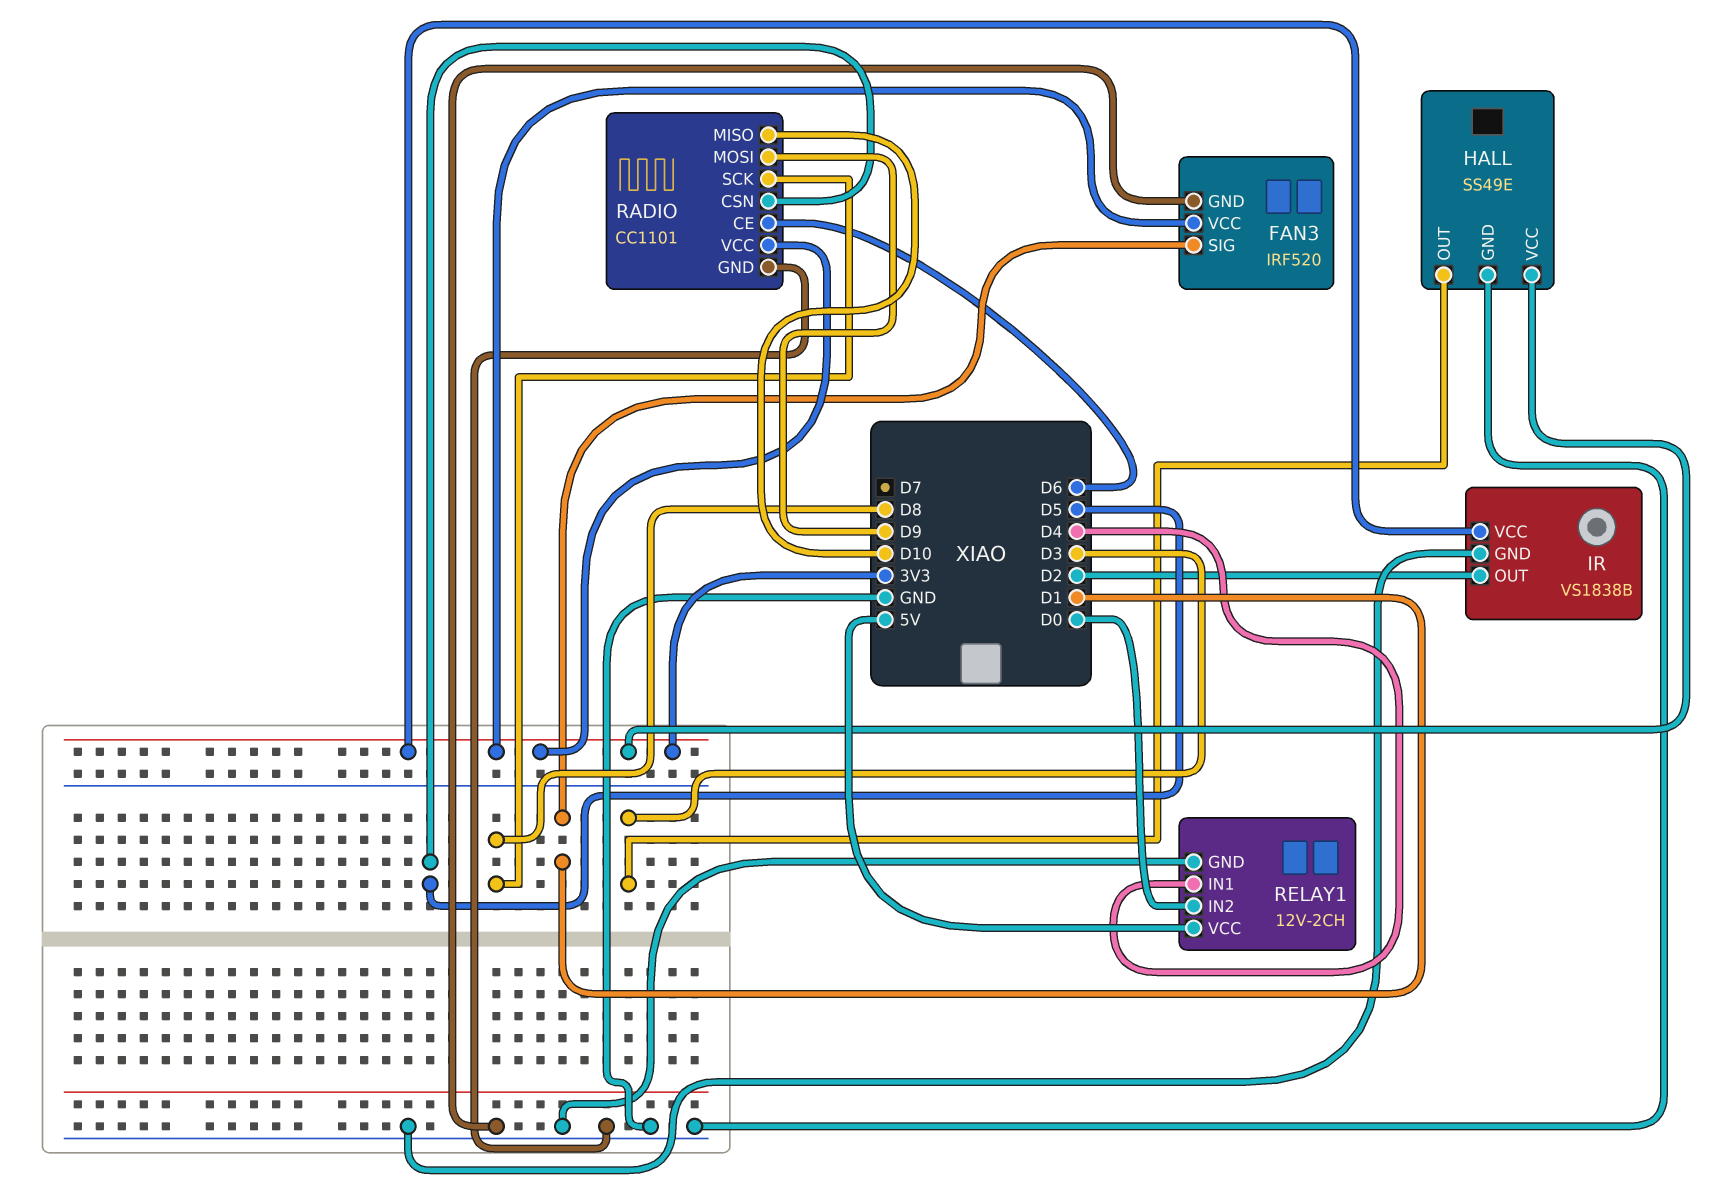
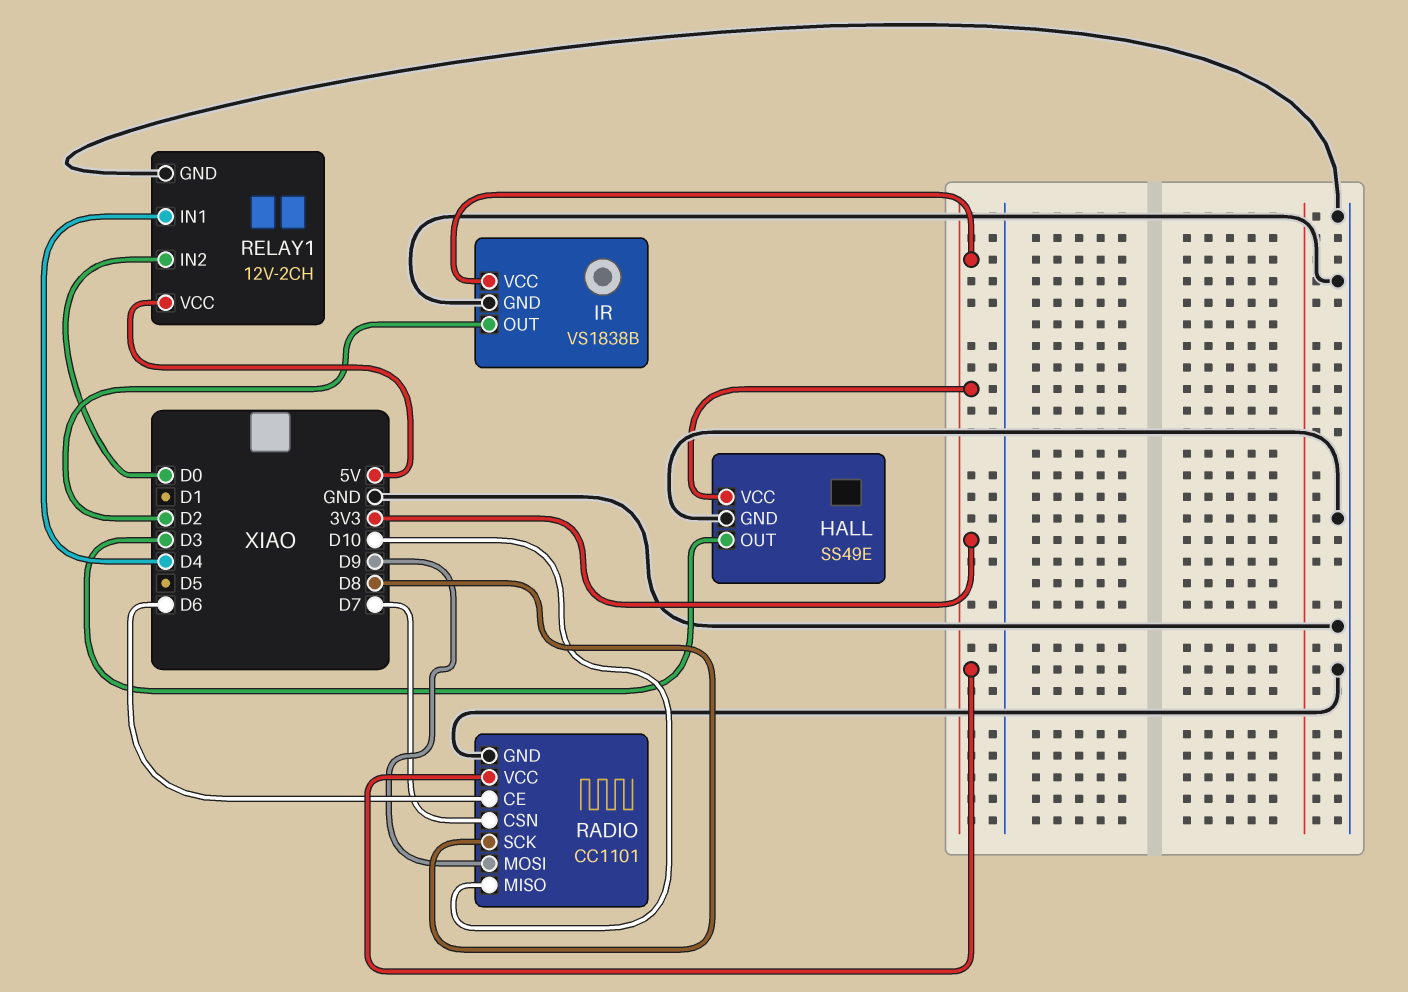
FAN3: IRF520 -> none
FAN3 pin GND: GND -> none
FAN3 pin SIG: D1 -> none
FAN3 pin VCC: 3V3 -> none
RADIO pin CSN: D5 -> D7

